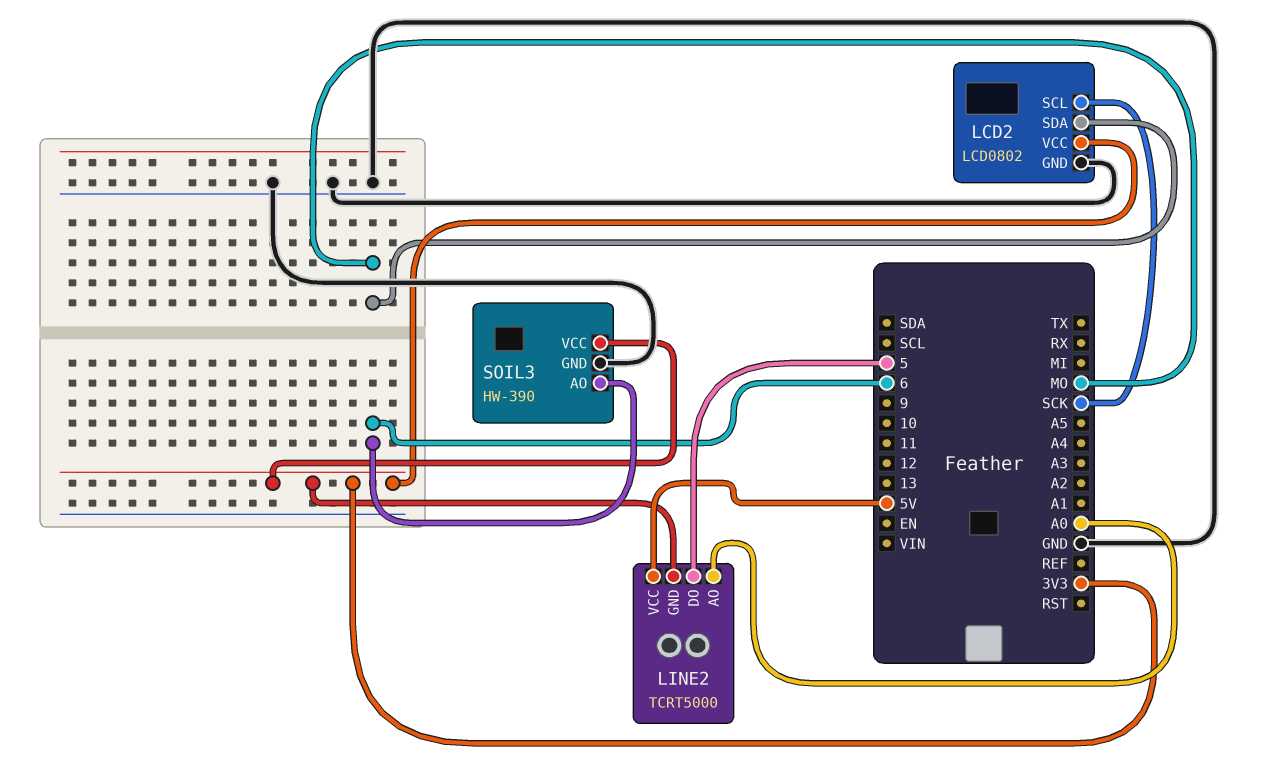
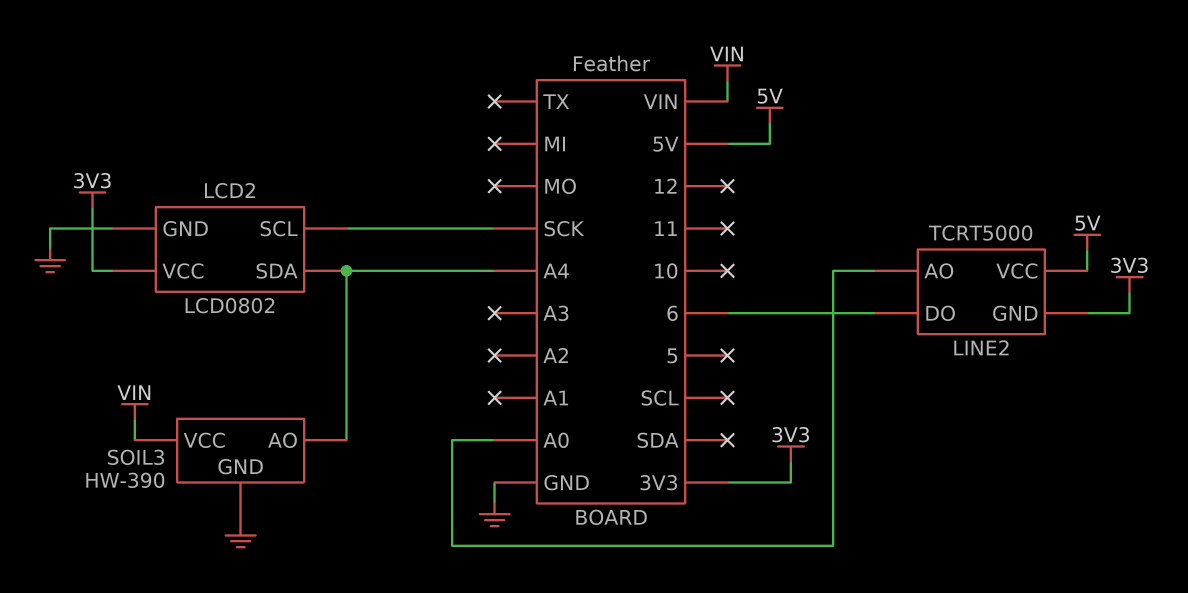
LCD2 pin SDA: MO -> A4
LINE2 pin DO: 5 -> 6
SOIL3 pin AO: 6 -> A4
SOIL3 pin VCC: 3V3 -> VIN

